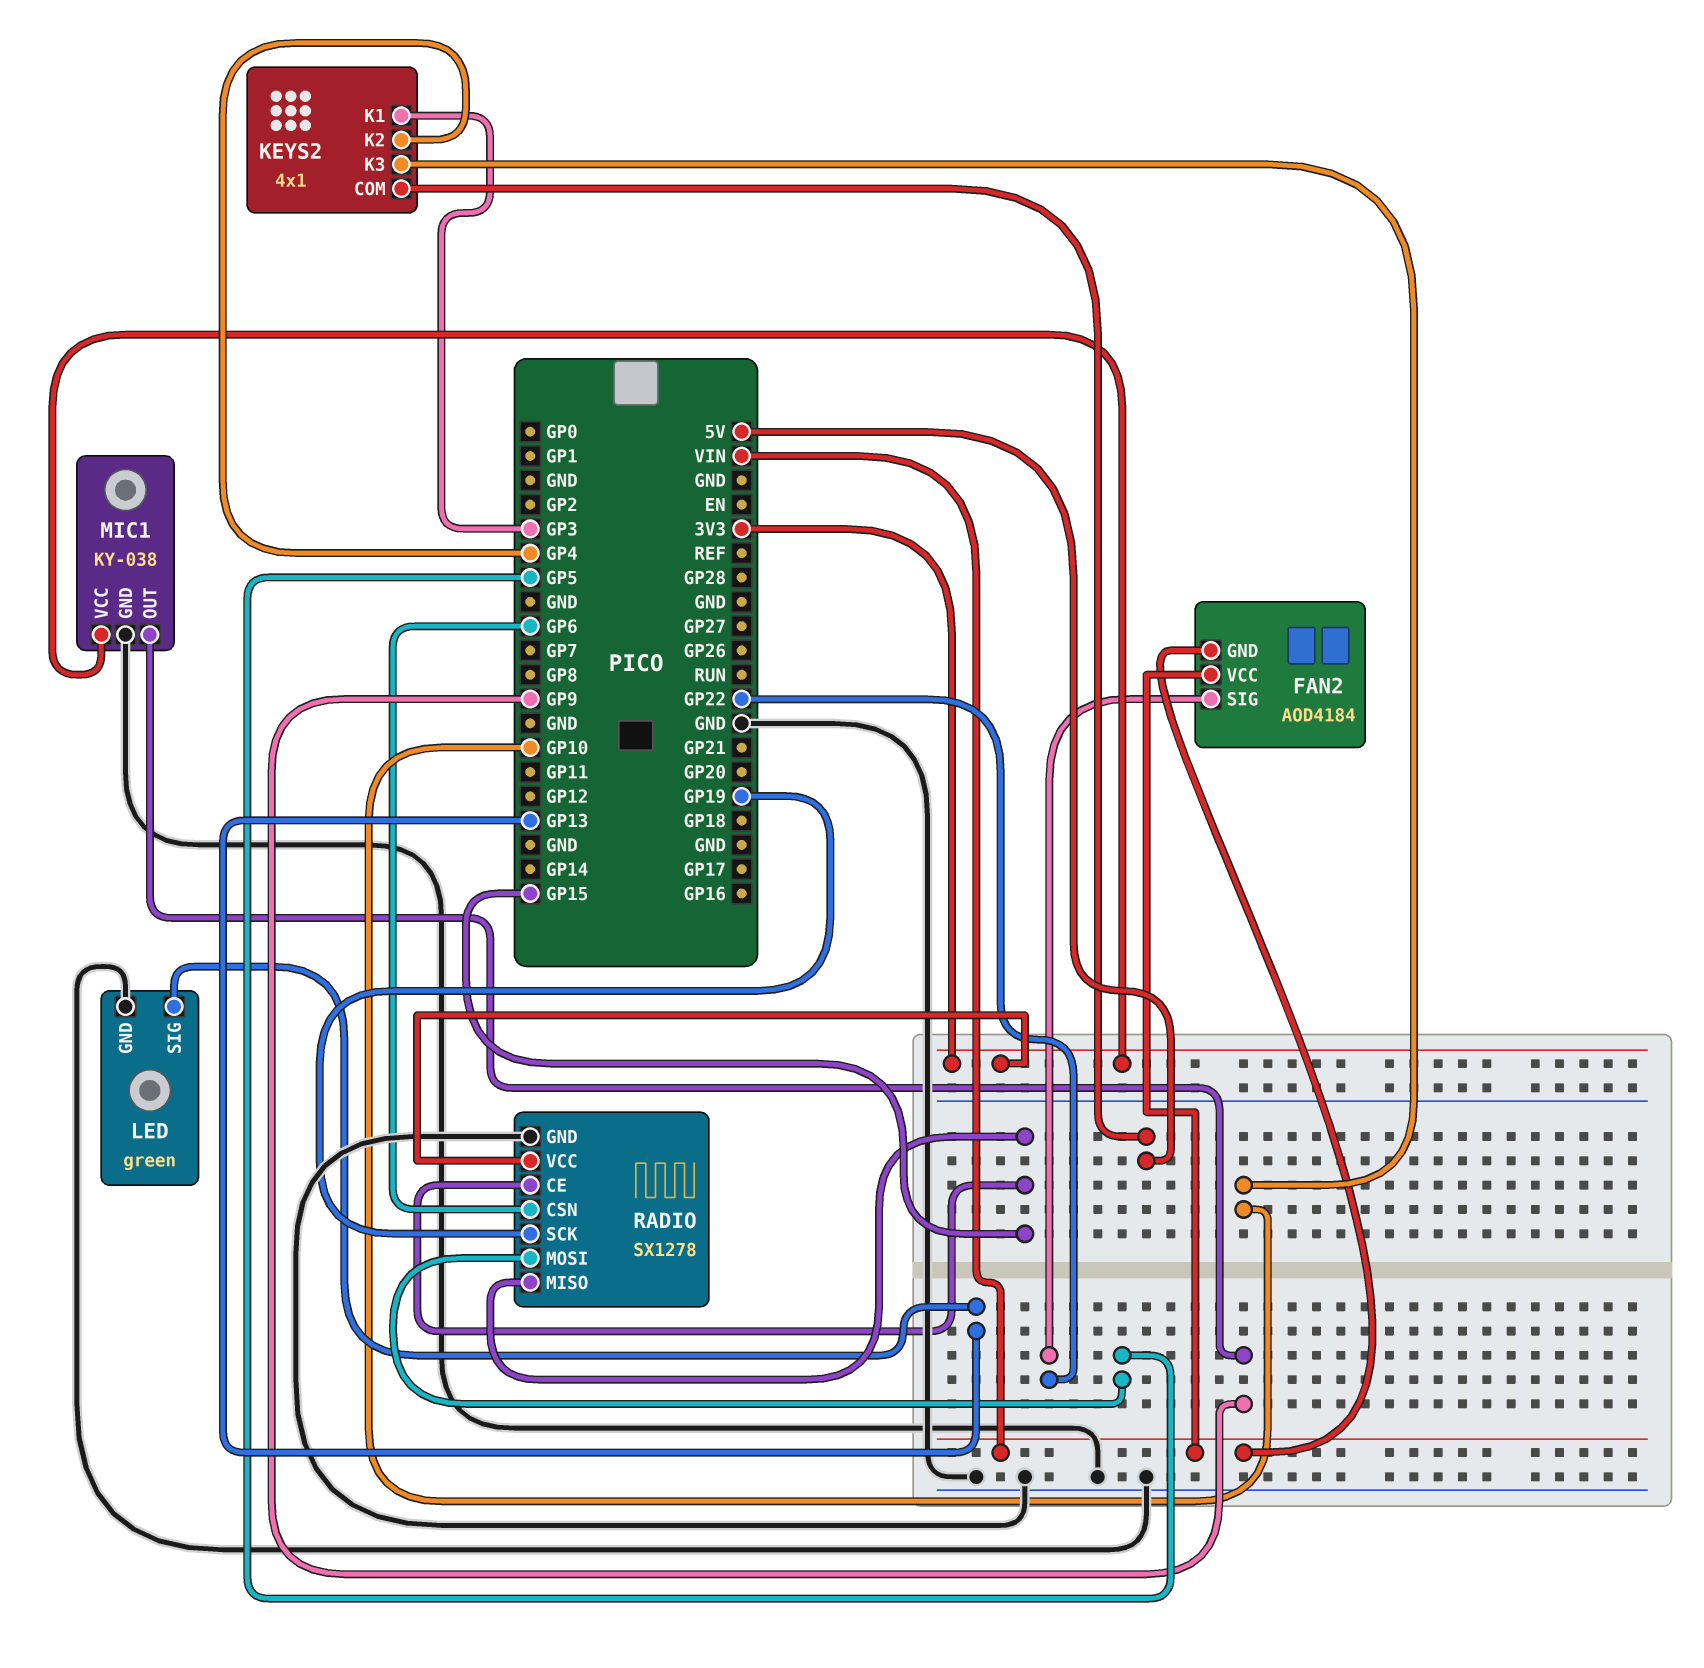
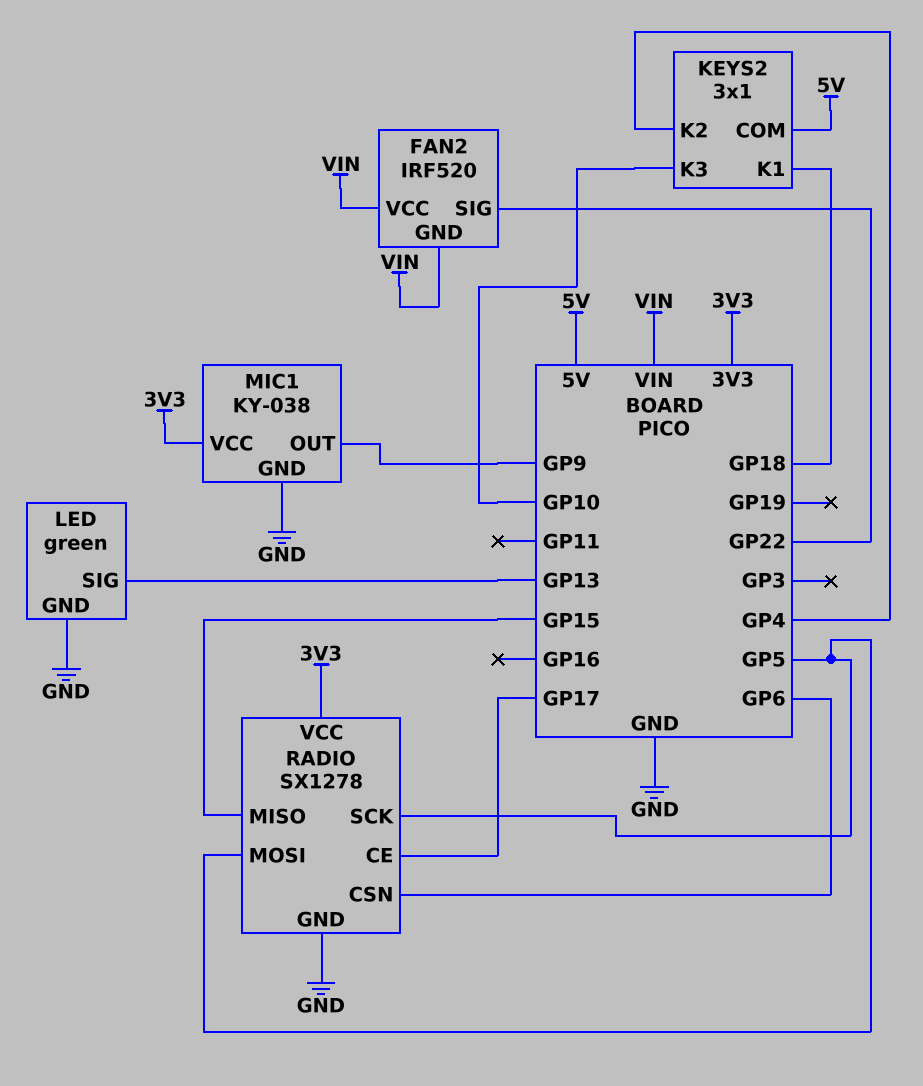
FAN2: AOD4184 -> IRF520
KEYS2: 4x1 -> 3x1
KEYS2 pin K1: GP3 -> GP18
RADIO pin CE: GP15 -> GP17
RADIO pin SCK: GP19 -> GP5

